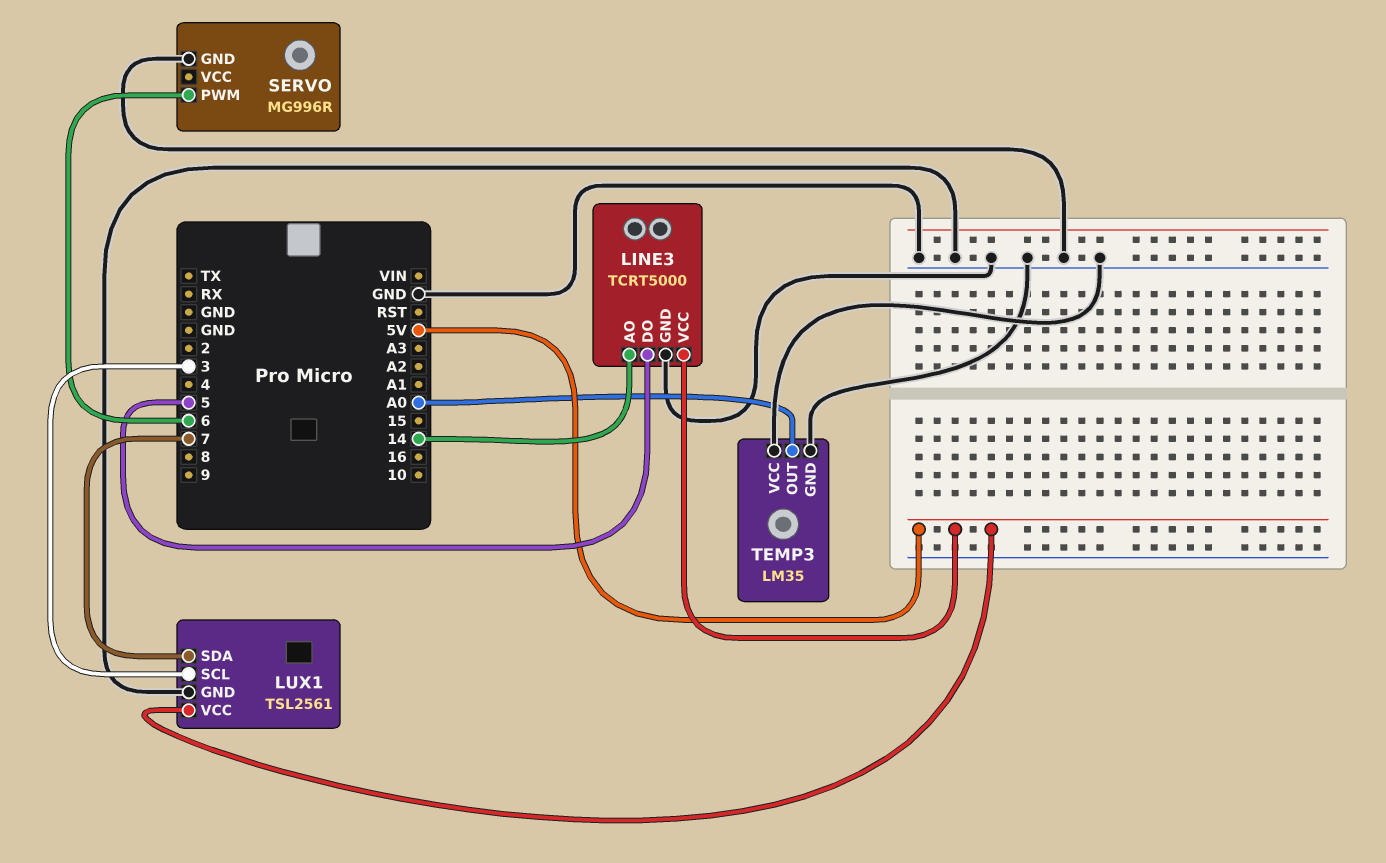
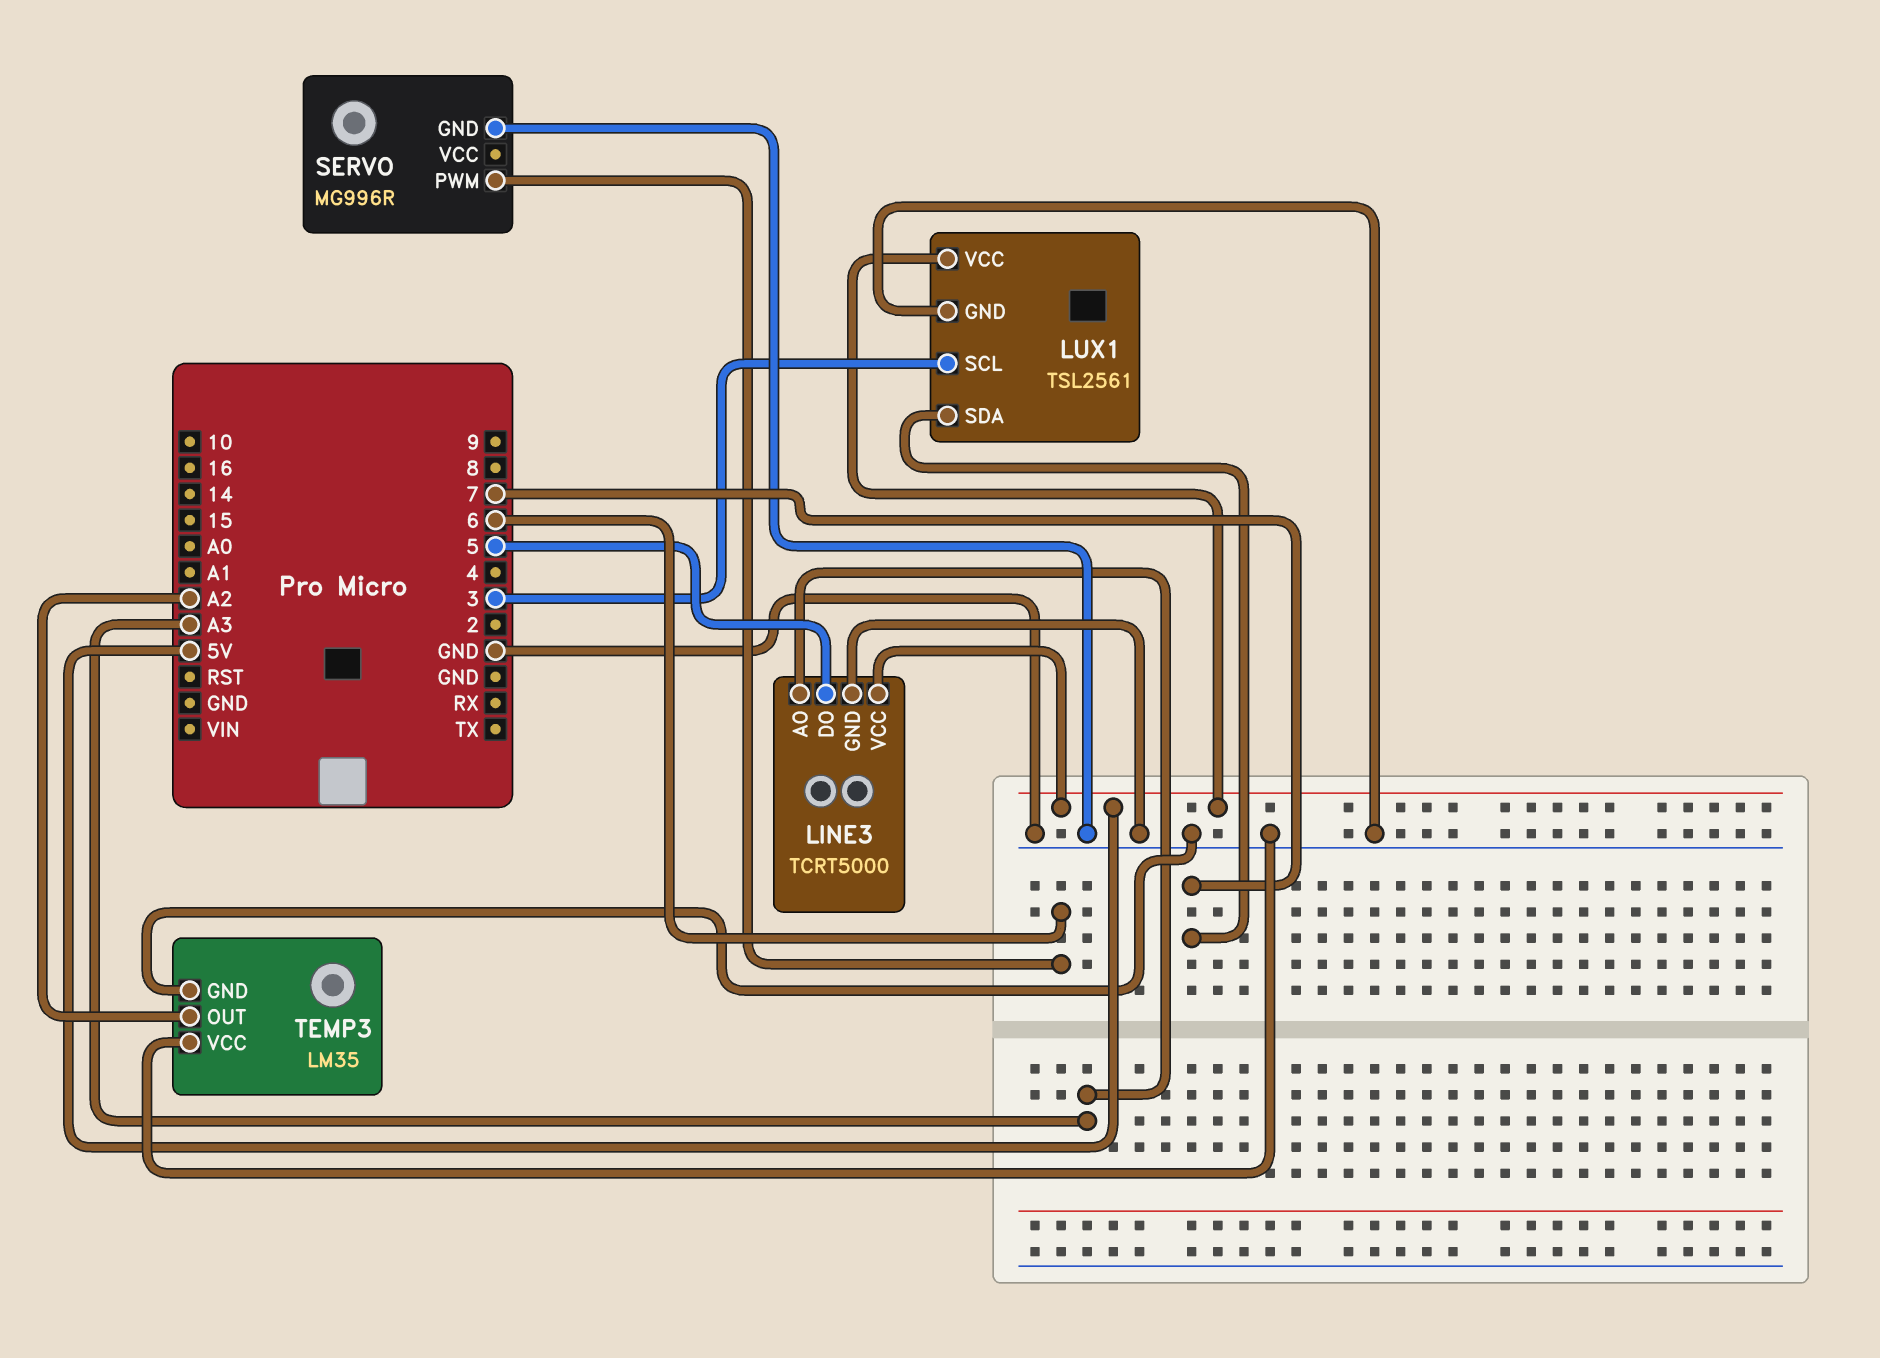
LINE3 pin AO: 14 -> A3
TEMP3 pin OUT: A0 -> A2

